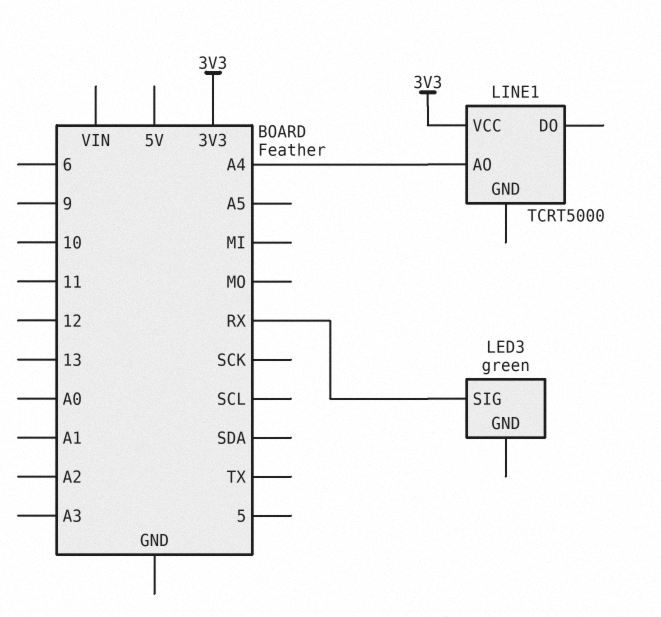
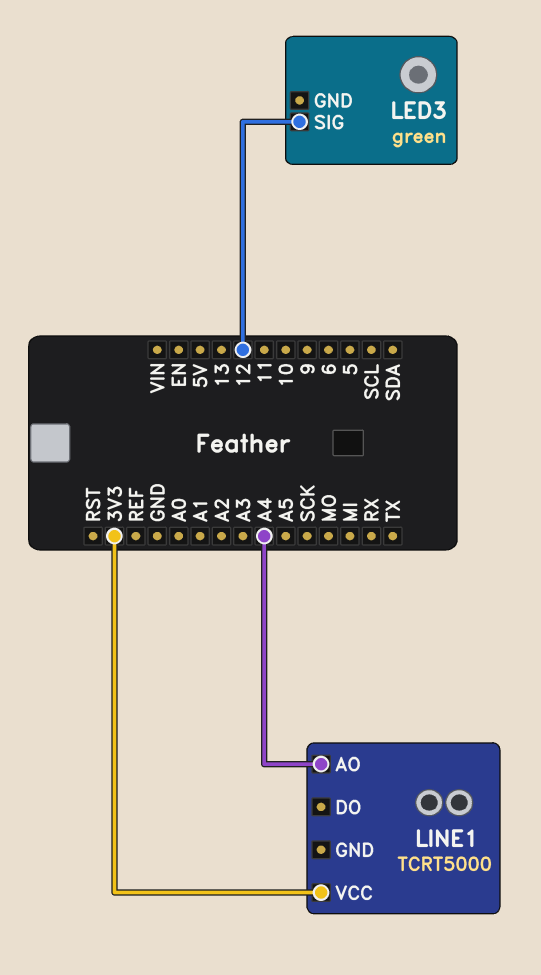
LED3 pin SIG: RX -> 12

